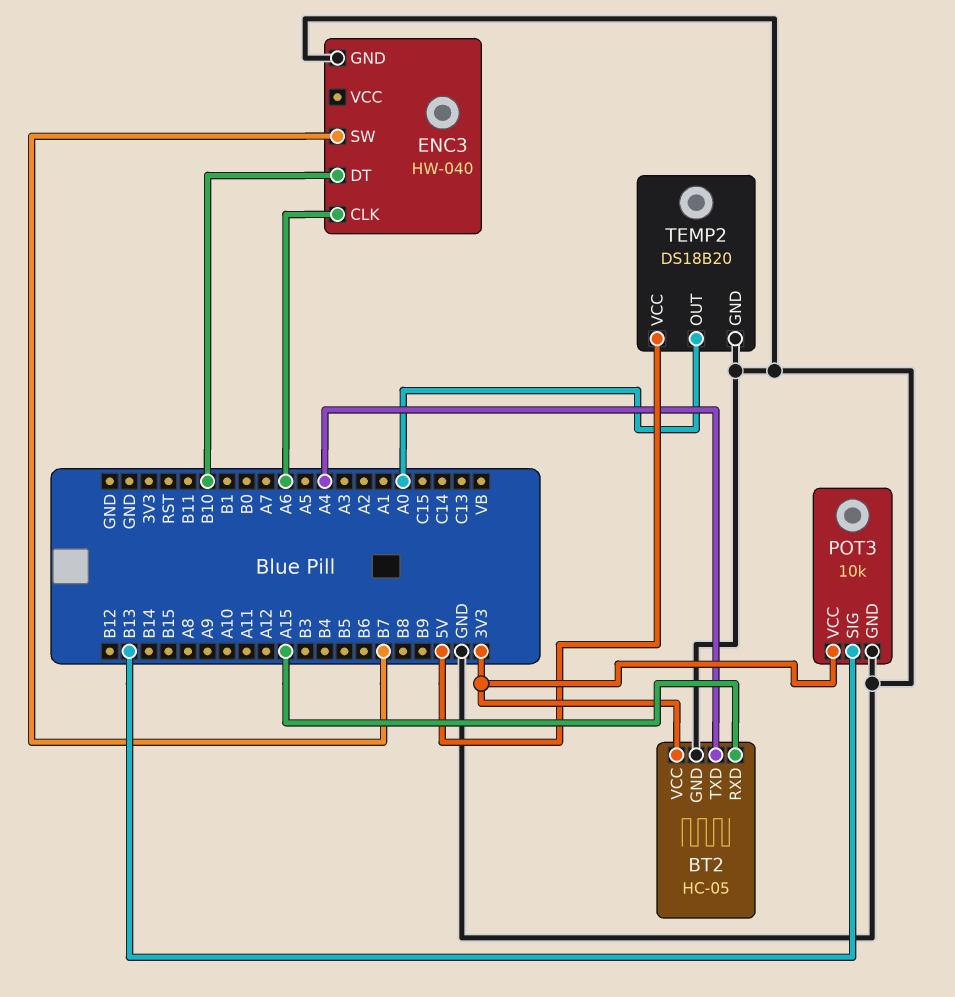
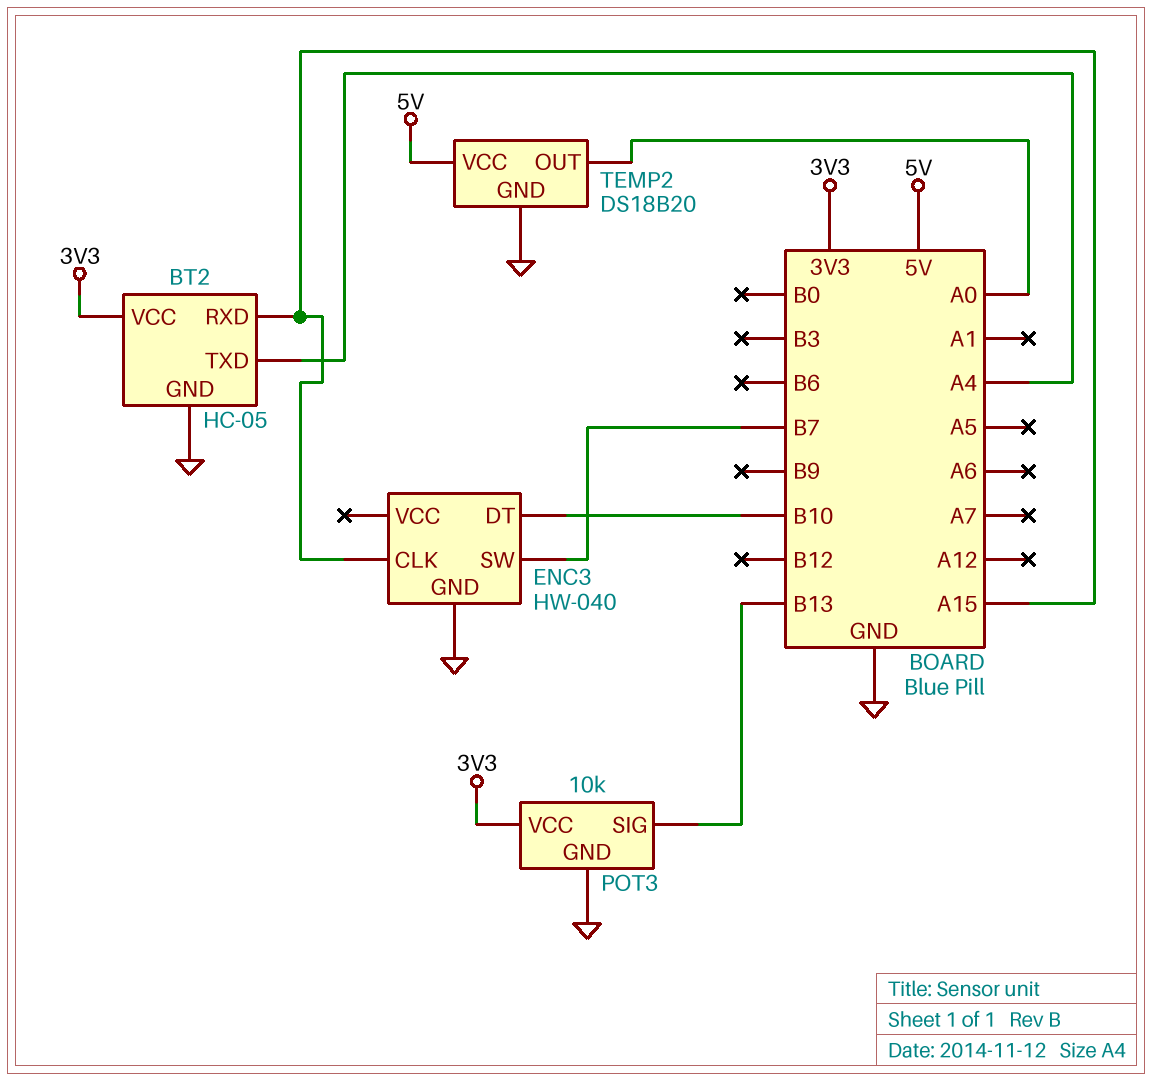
ENC3 pin CLK: A6 -> A15

